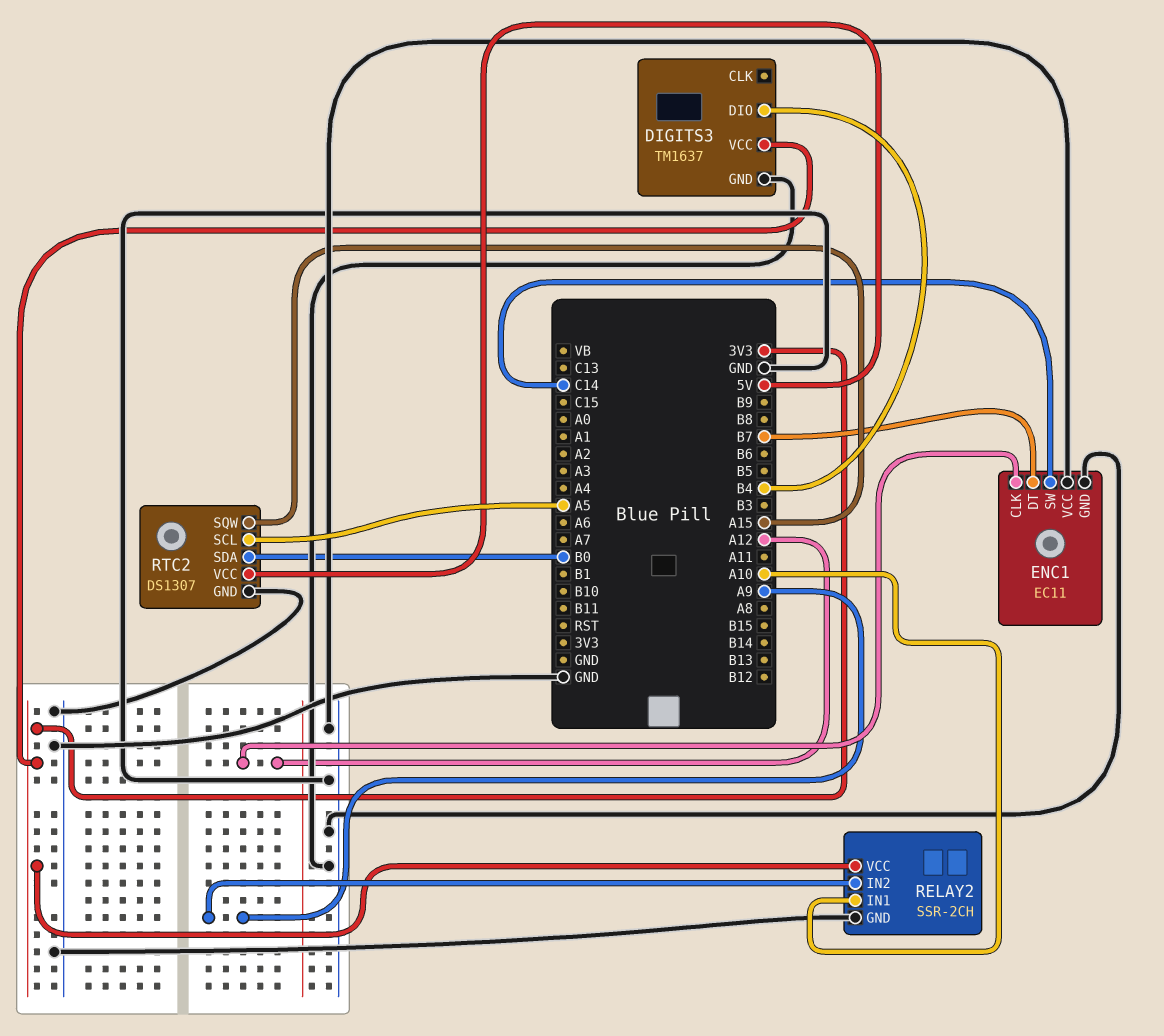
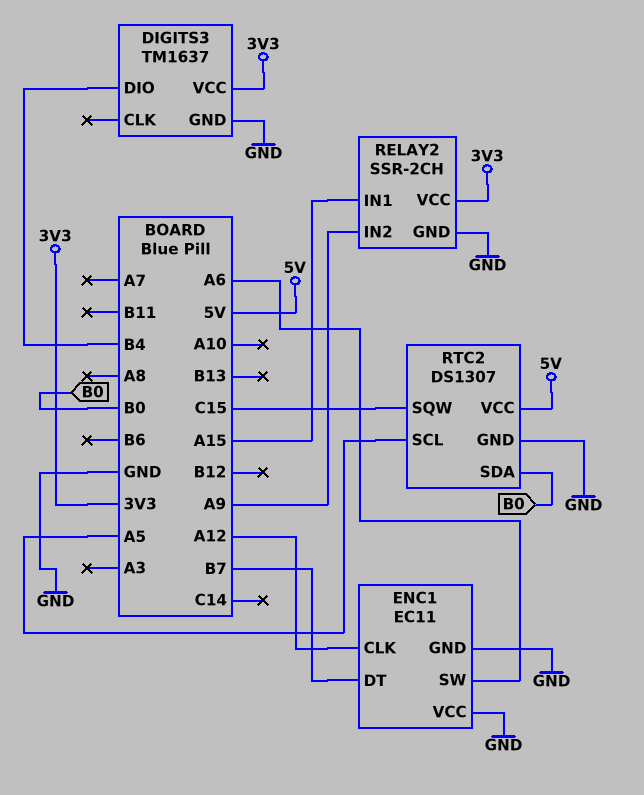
ENC1 pin SW: C14 -> A6
RELAY2 pin IN1: A10 -> A15
RTC2 pin SQW: A15 -> C15

